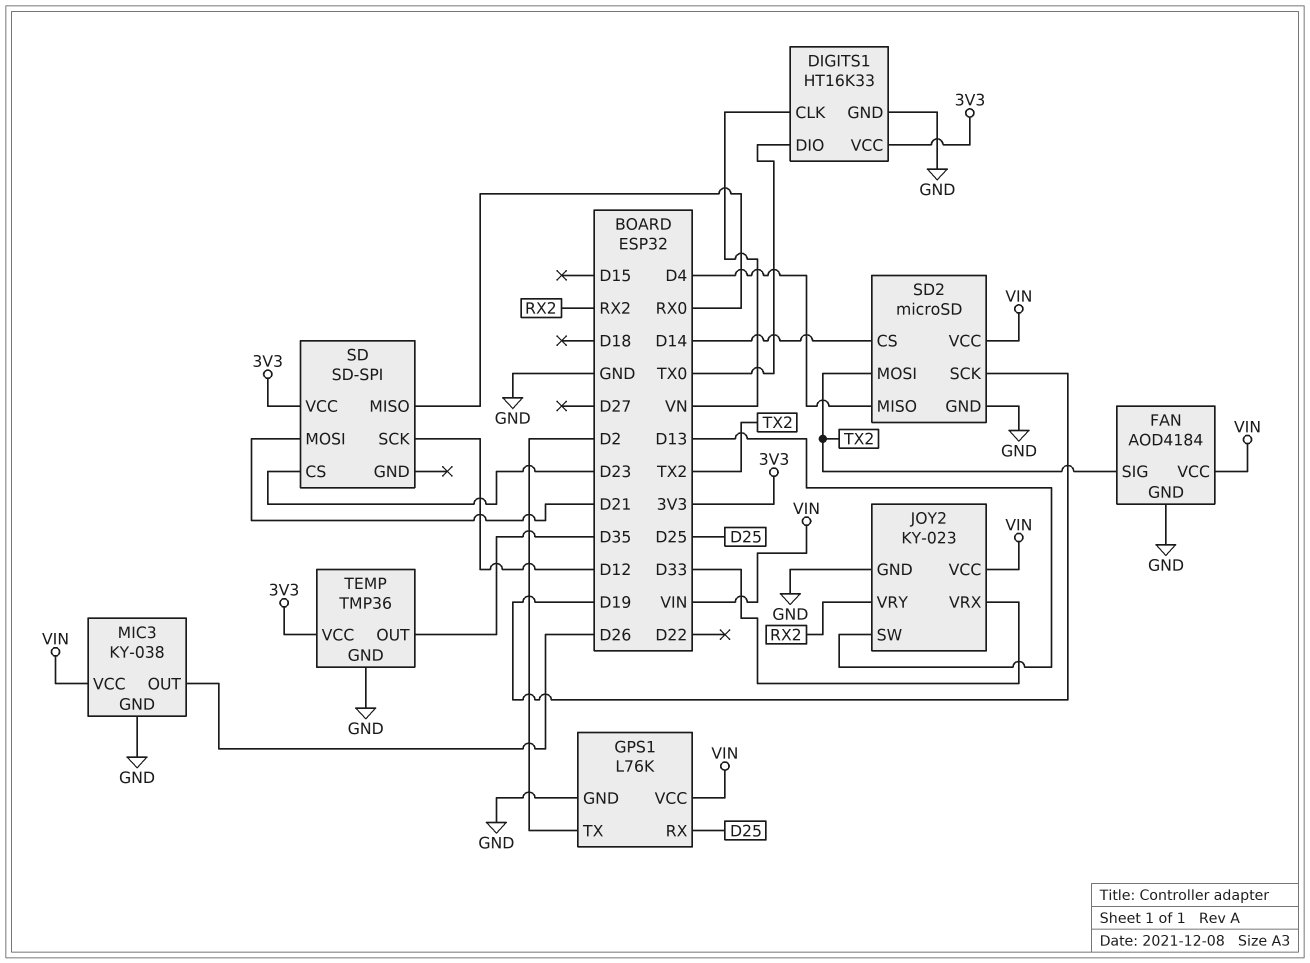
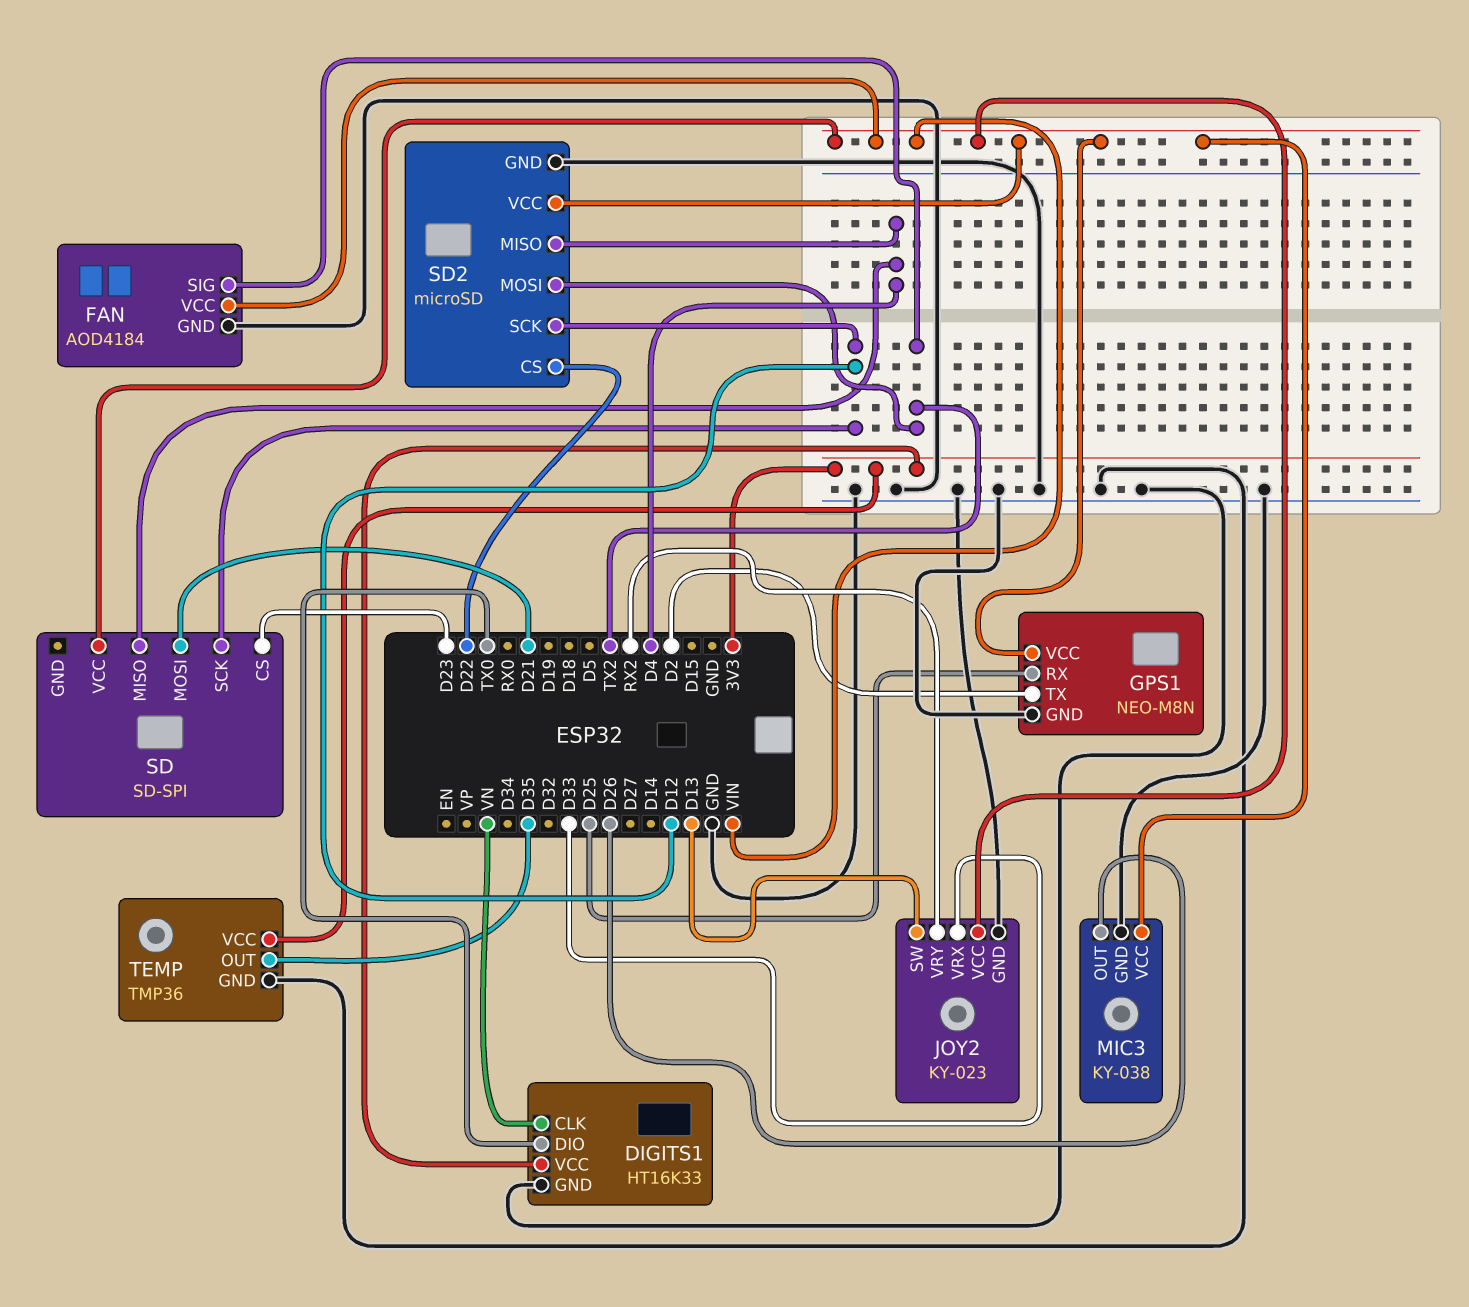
GPS1: L76K -> NEO-M8N
SD pin MISO: RX0 -> D4
SD pin VCC: 3V3 -> VIN
SD2 pin CS: D14 -> D22
SD2 pin SCK: D19 -> D12

